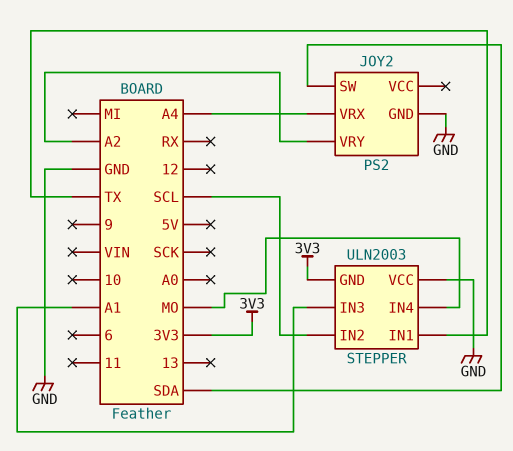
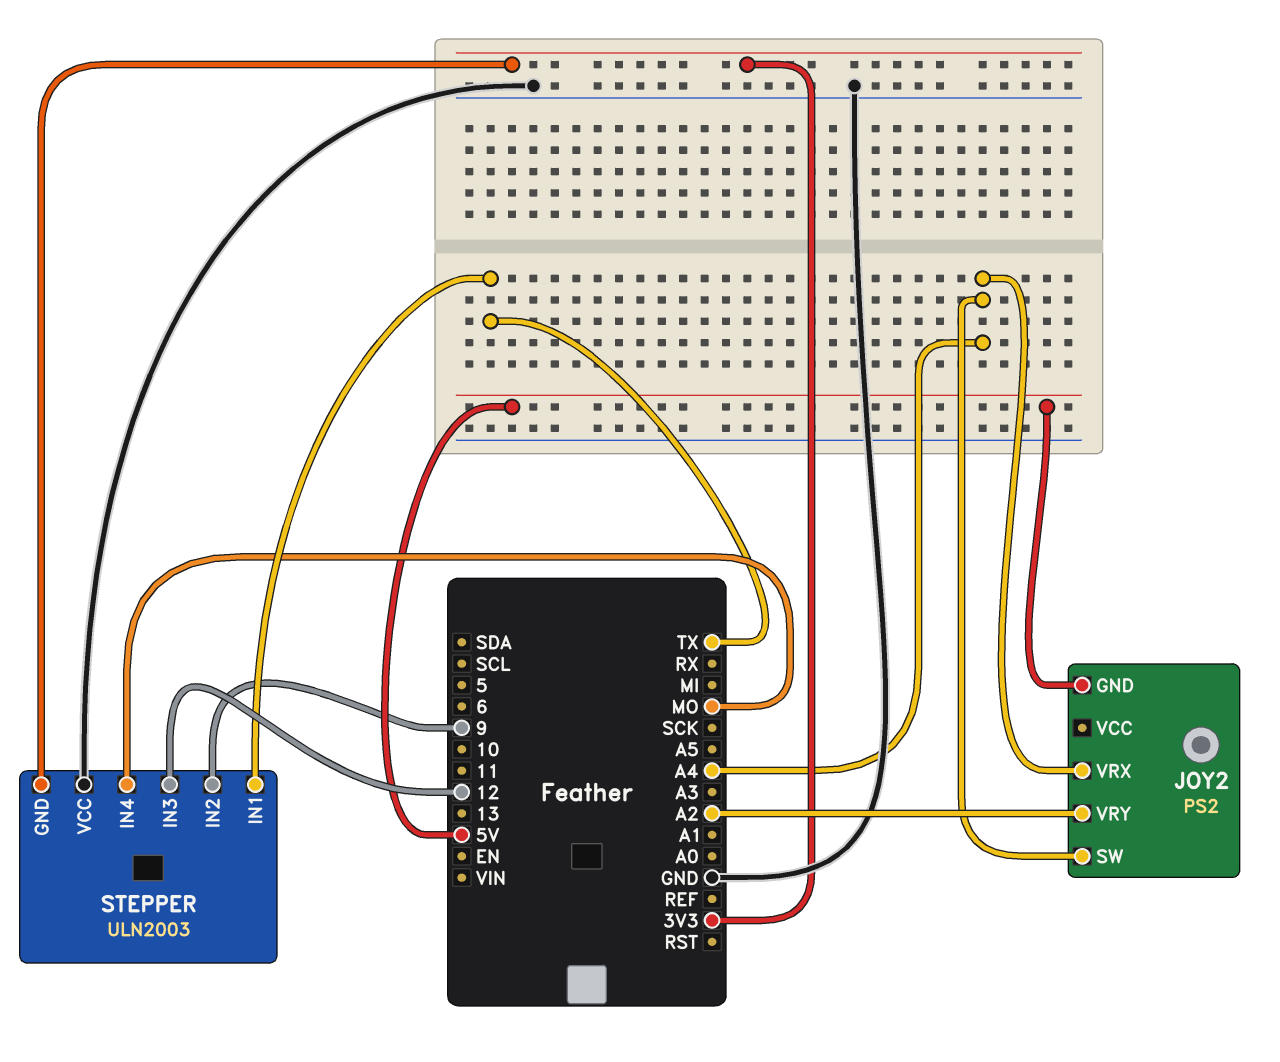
JOY2 pin GND: GND -> 5V
JOY2 pin SW: SDA -> A4
STEPPER pin IN2: SCL -> 9
STEPPER pin IN3: A1 -> 12

